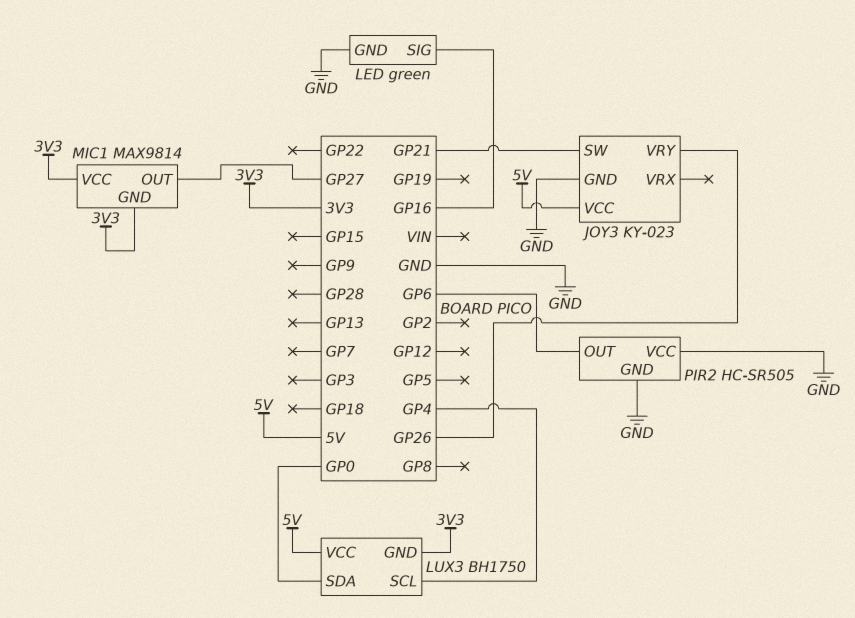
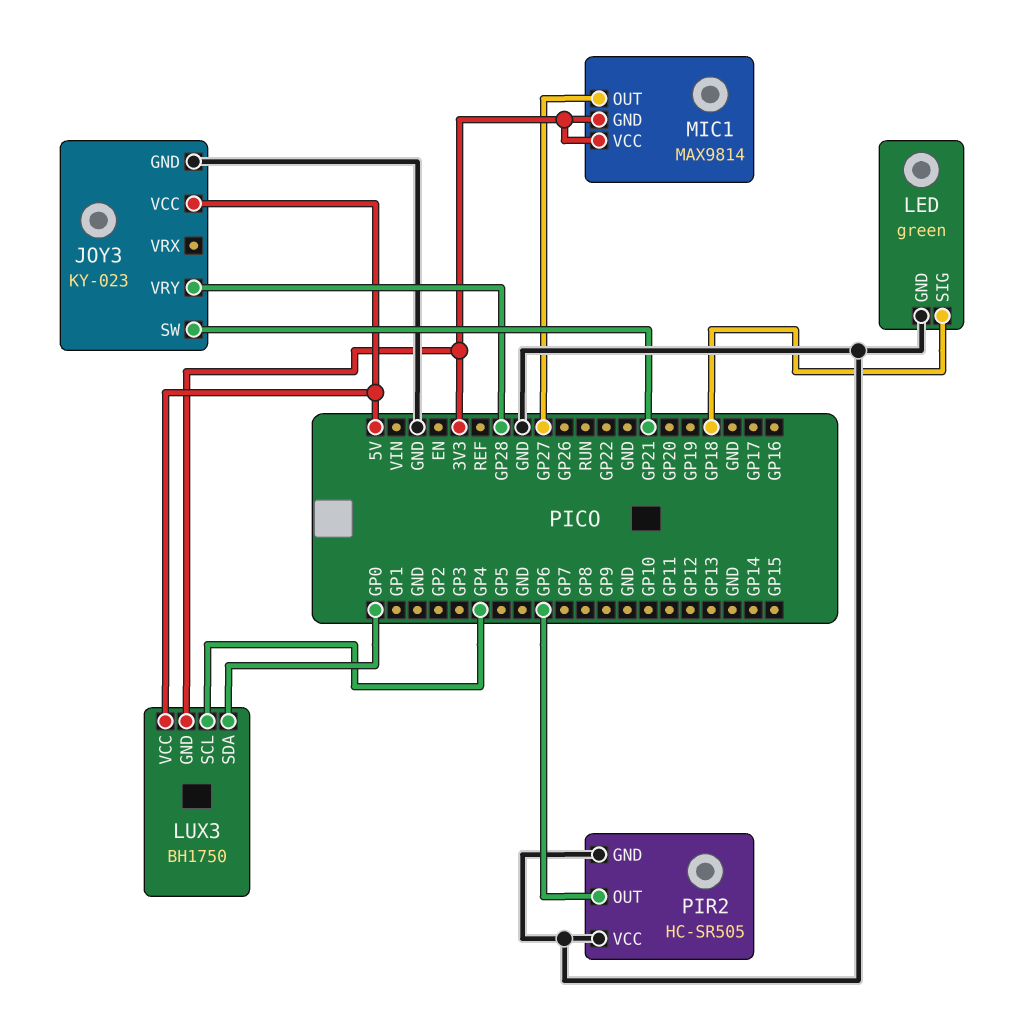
JOY3 pin VRY: GP26 -> GP28
LED pin SIG: GP16 -> GP18

